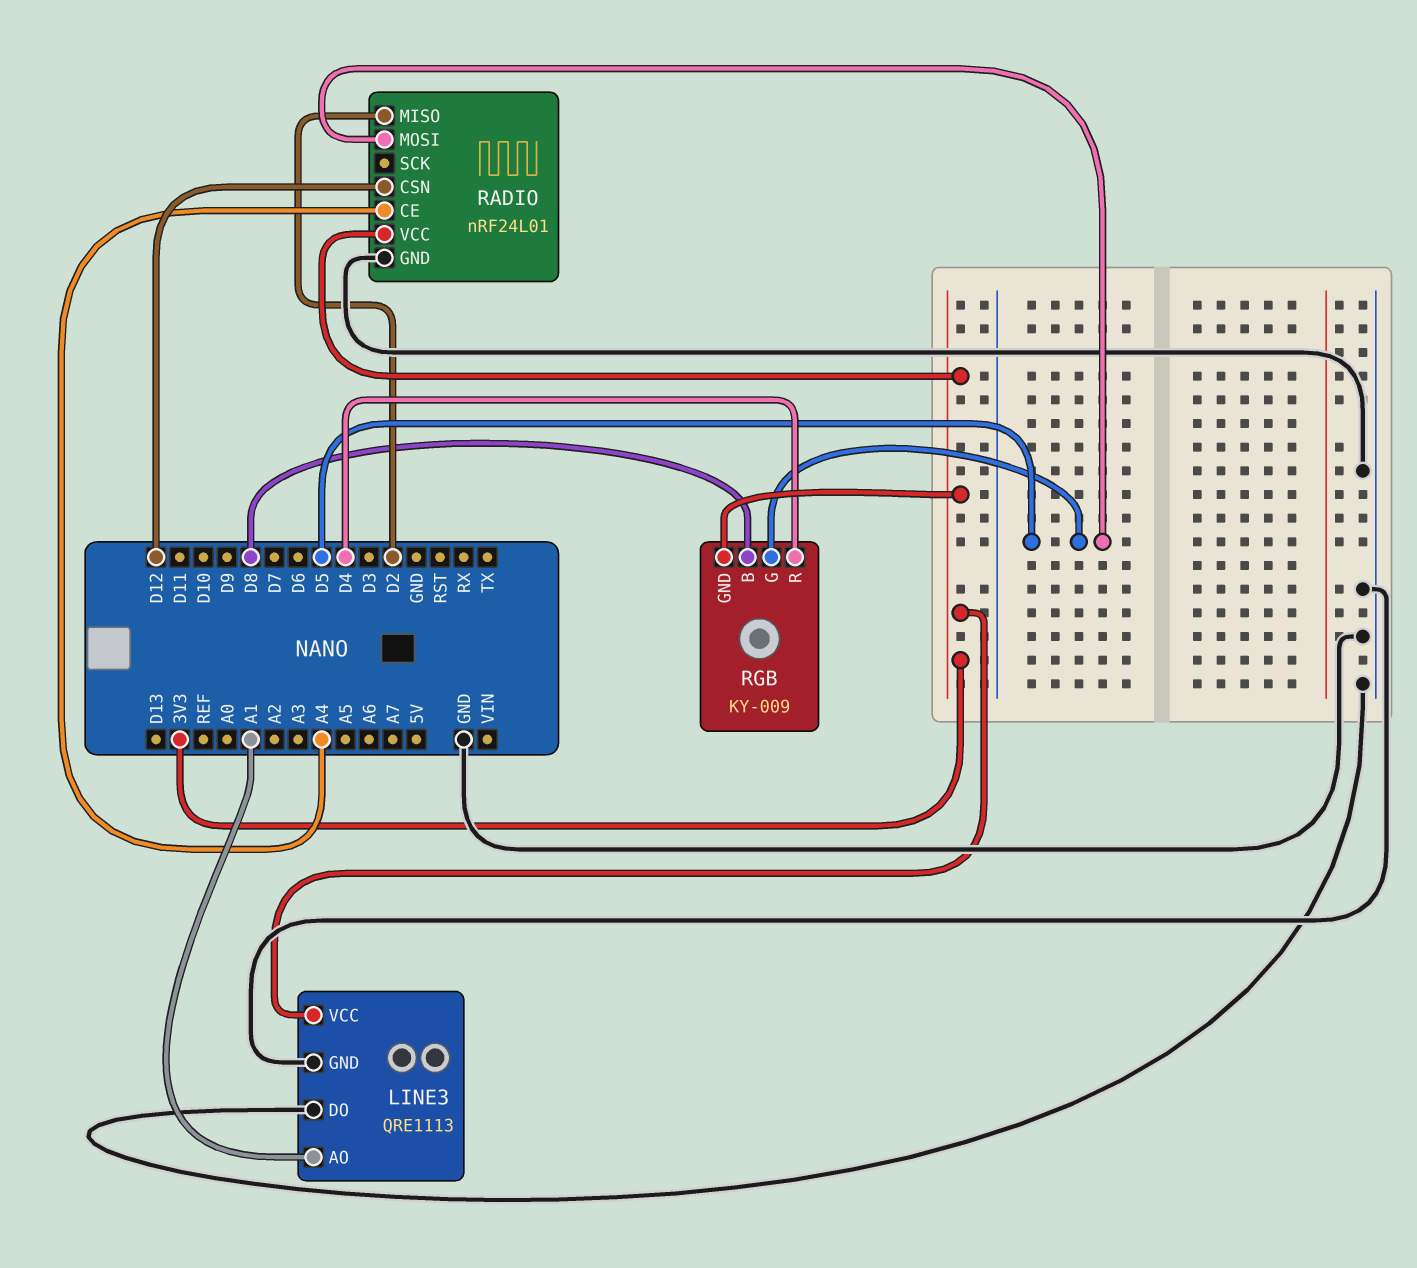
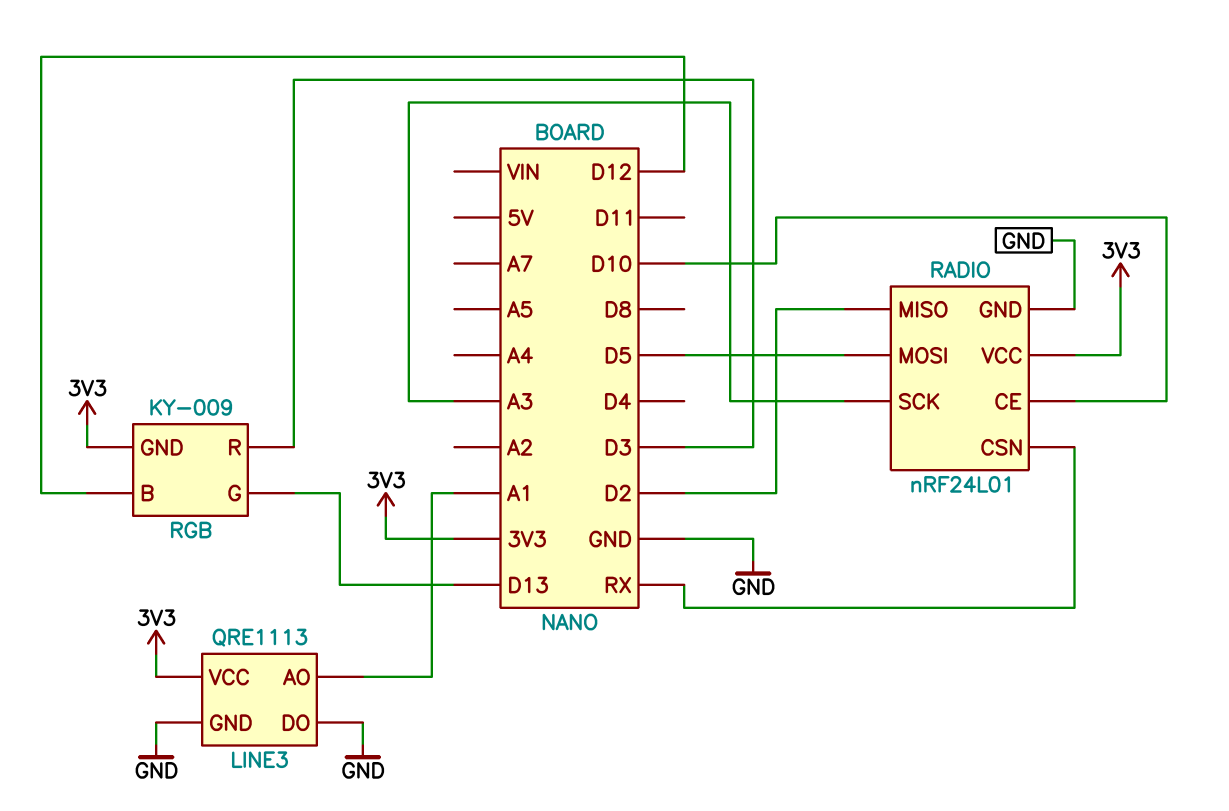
RADIO pin CE: A4 -> D10
RADIO pin CSN: D12 -> RX
RADIO pin SCK: none -> A3
RGB pin B: D8 -> D12
RGB pin G: D5 -> D13
RGB pin R: D4 -> D3

